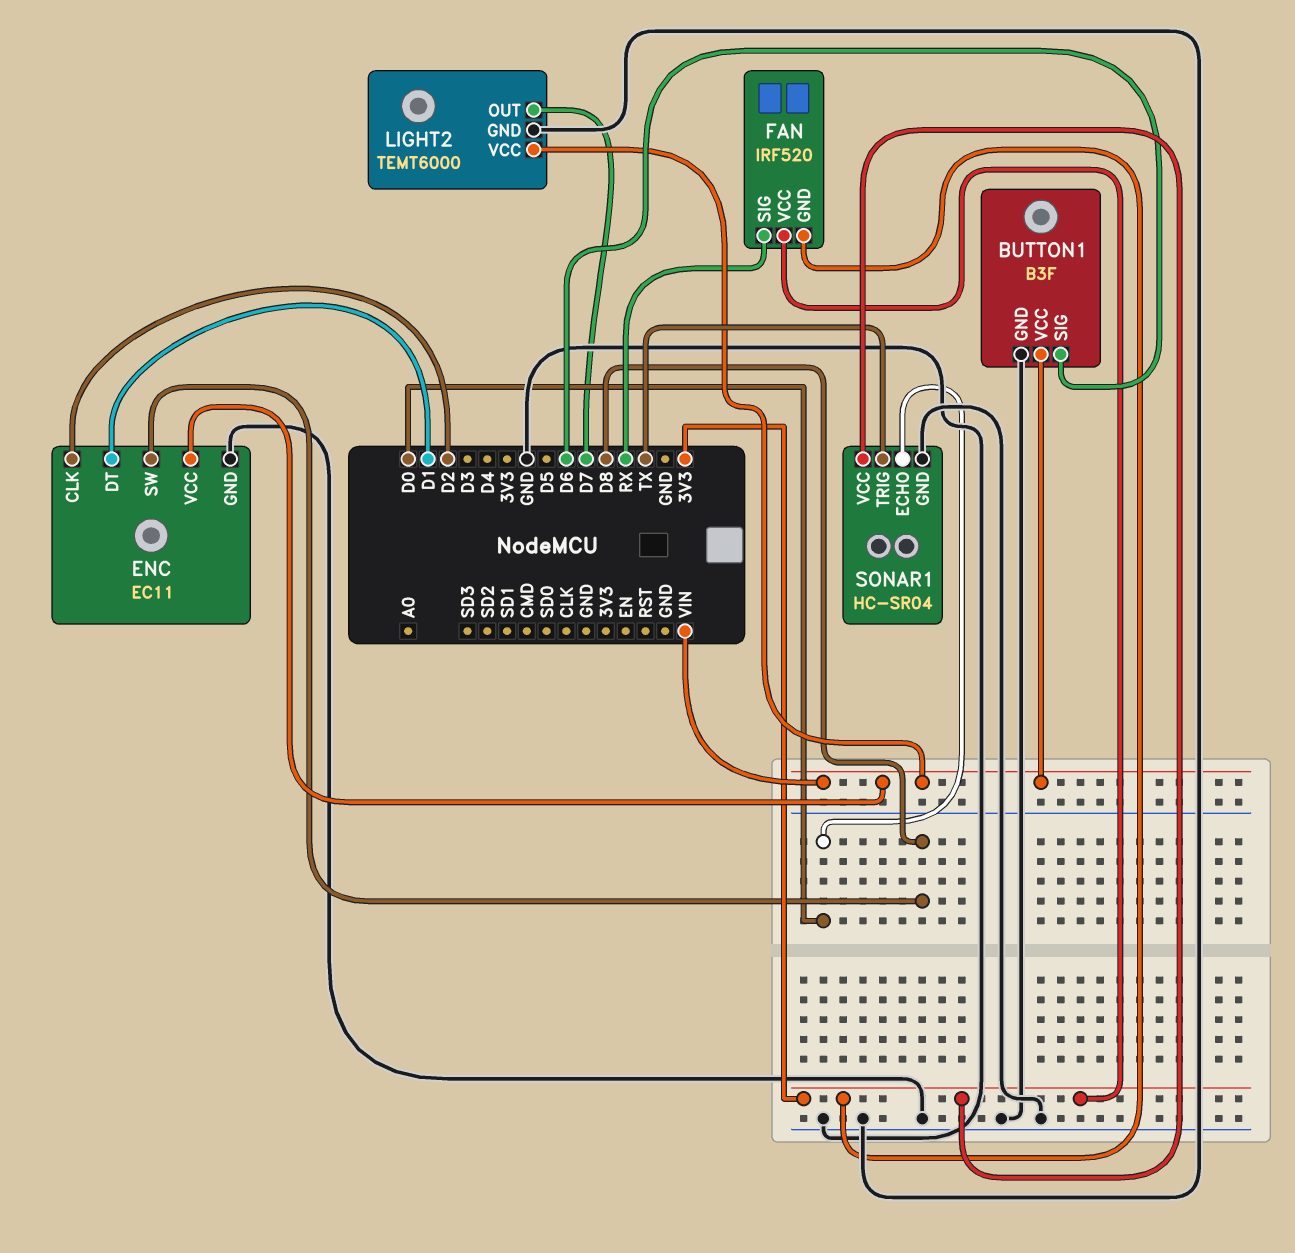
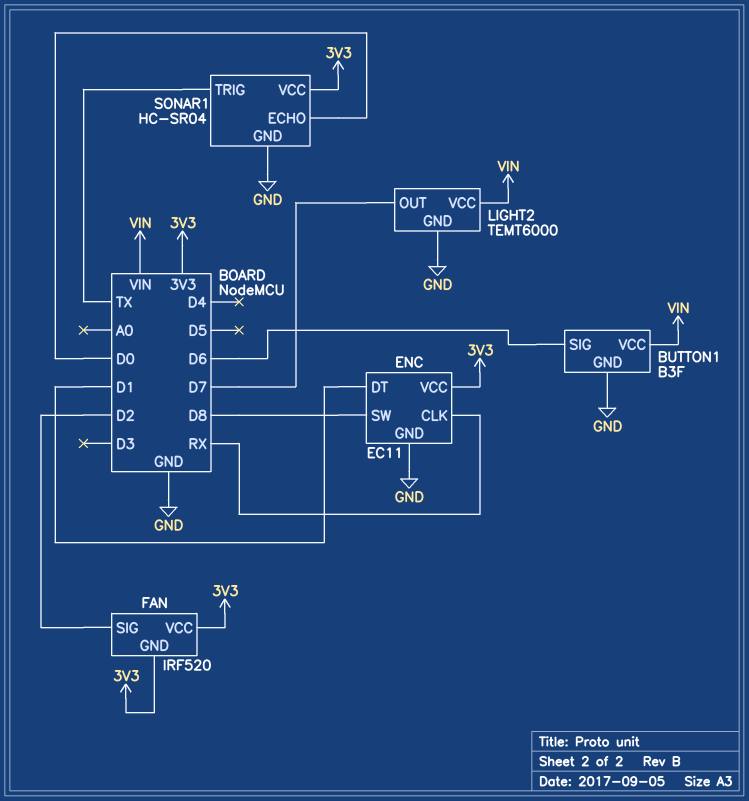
ENC pin CLK: D2 -> RX
ENC pin VCC: VIN -> 3V3
FAN pin SIG: RX -> D2

